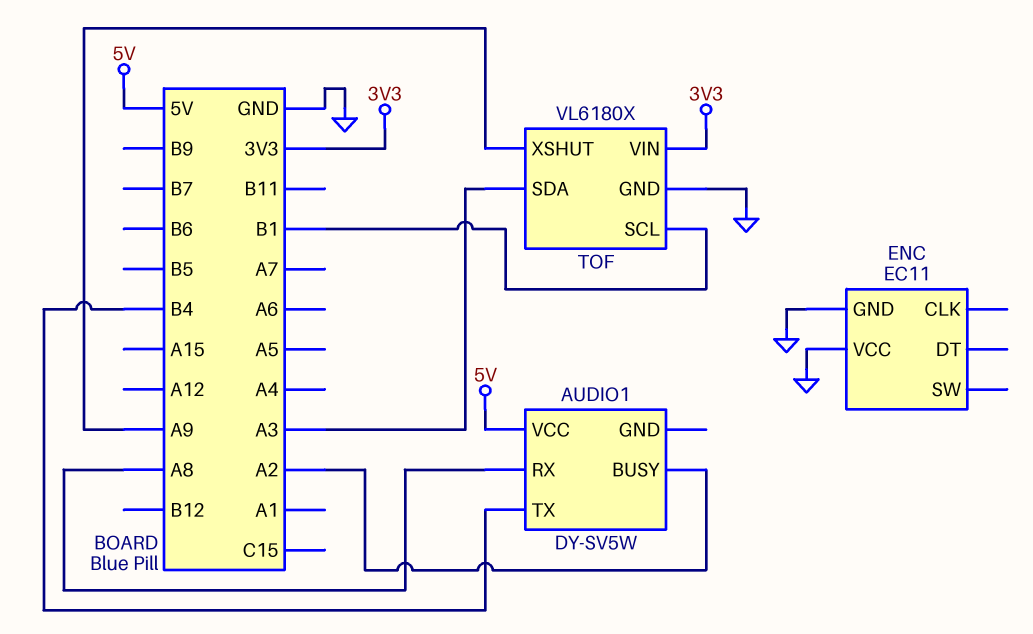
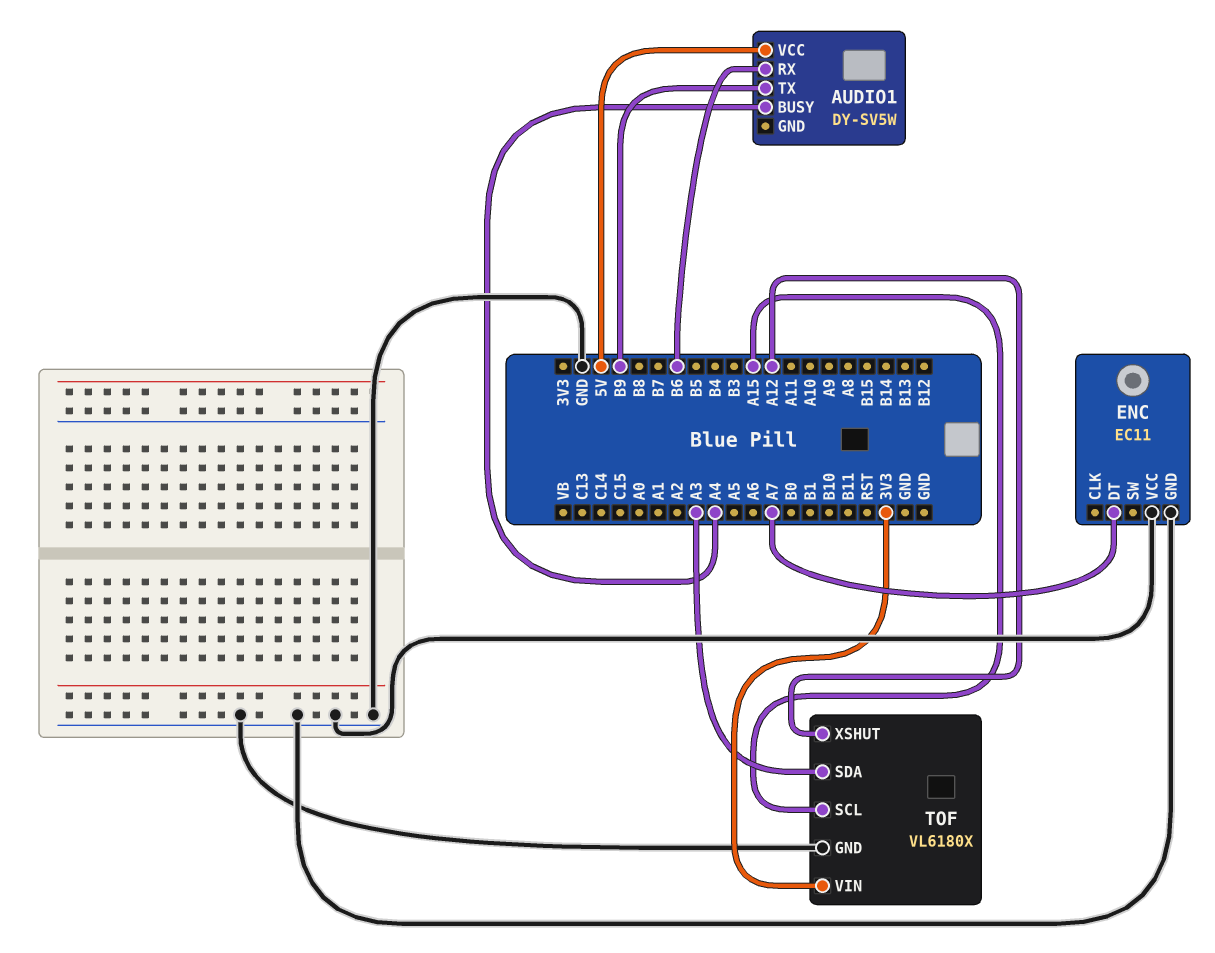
AUDIO1 pin BUSY: A2 -> A4
AUDIO1 pin RX: A8 -> B6
AUDIO1 pin TX: B4 -> B9
ENC pin DT: none -> A7
TOF pin SCL: B1 -> A15
TOF pin XSHUT: A9 -> A12

